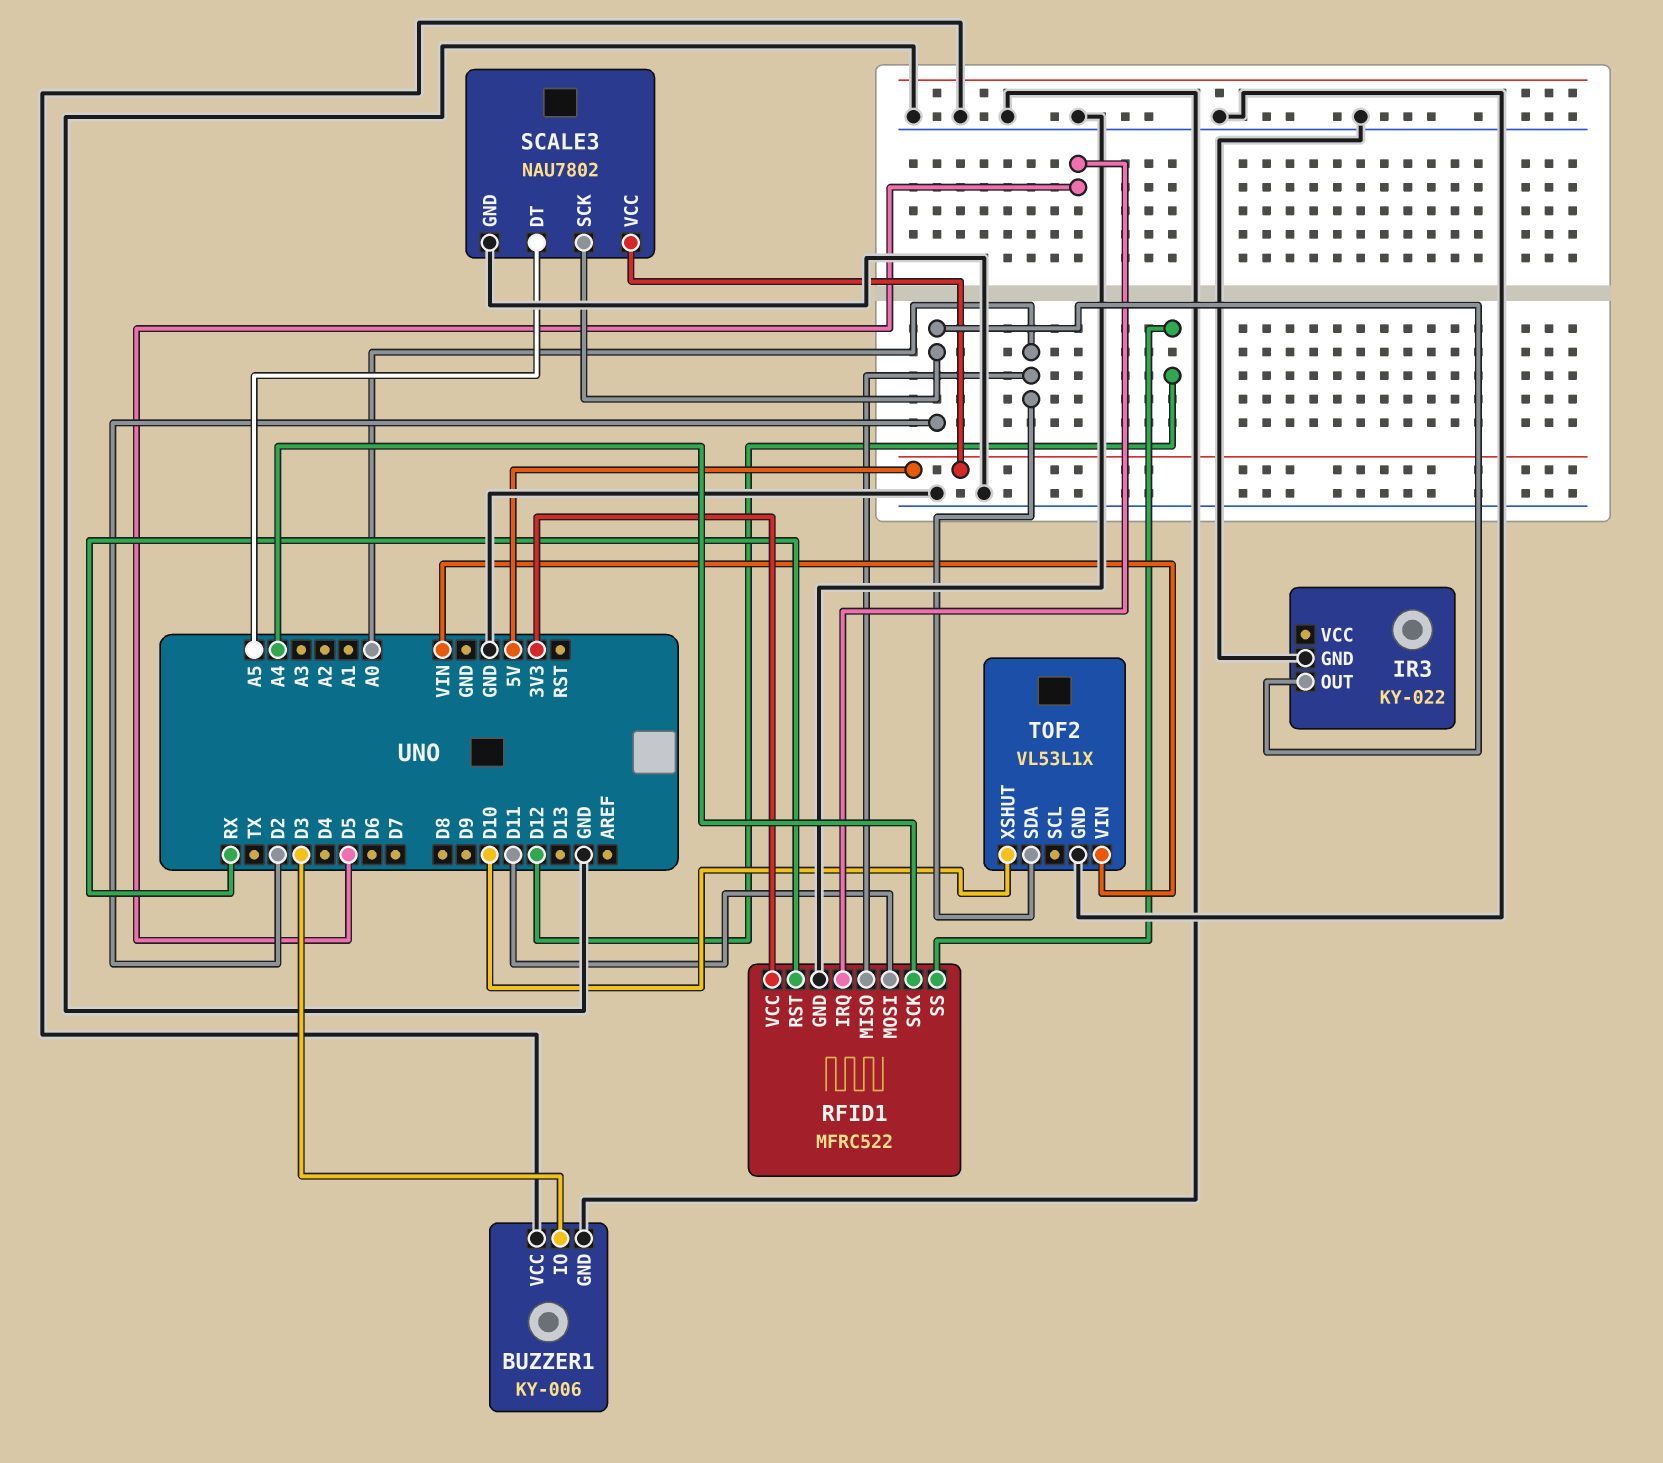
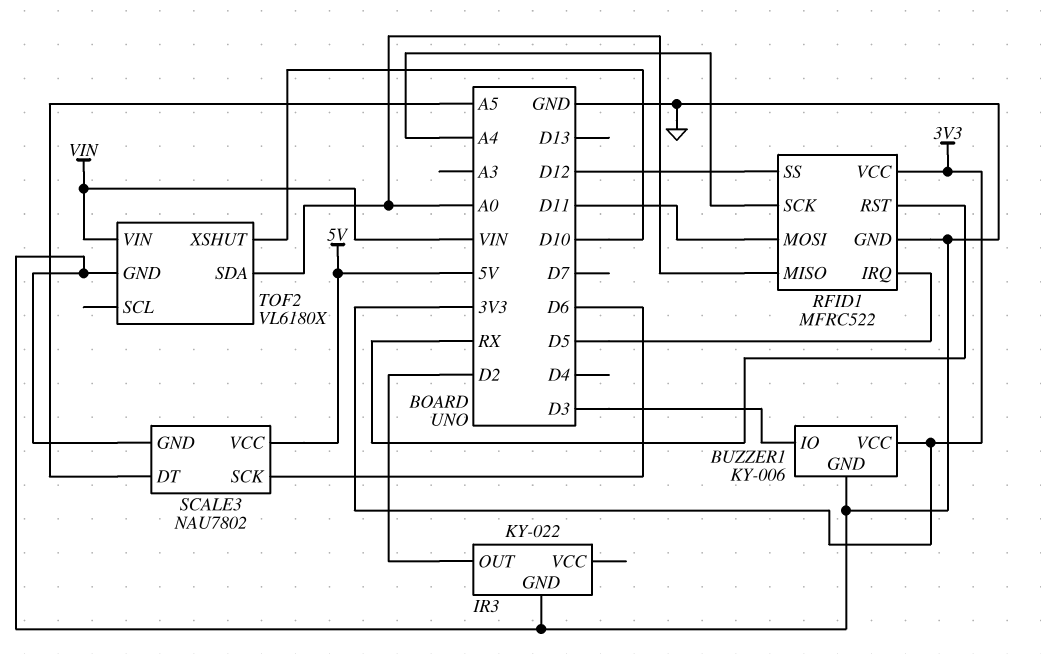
BUZZER1 pin VCC: GND -> 3V3
SCALE3 pin SCK: D2 -> D6
TOF2: VL53L1X -> VL6180X

